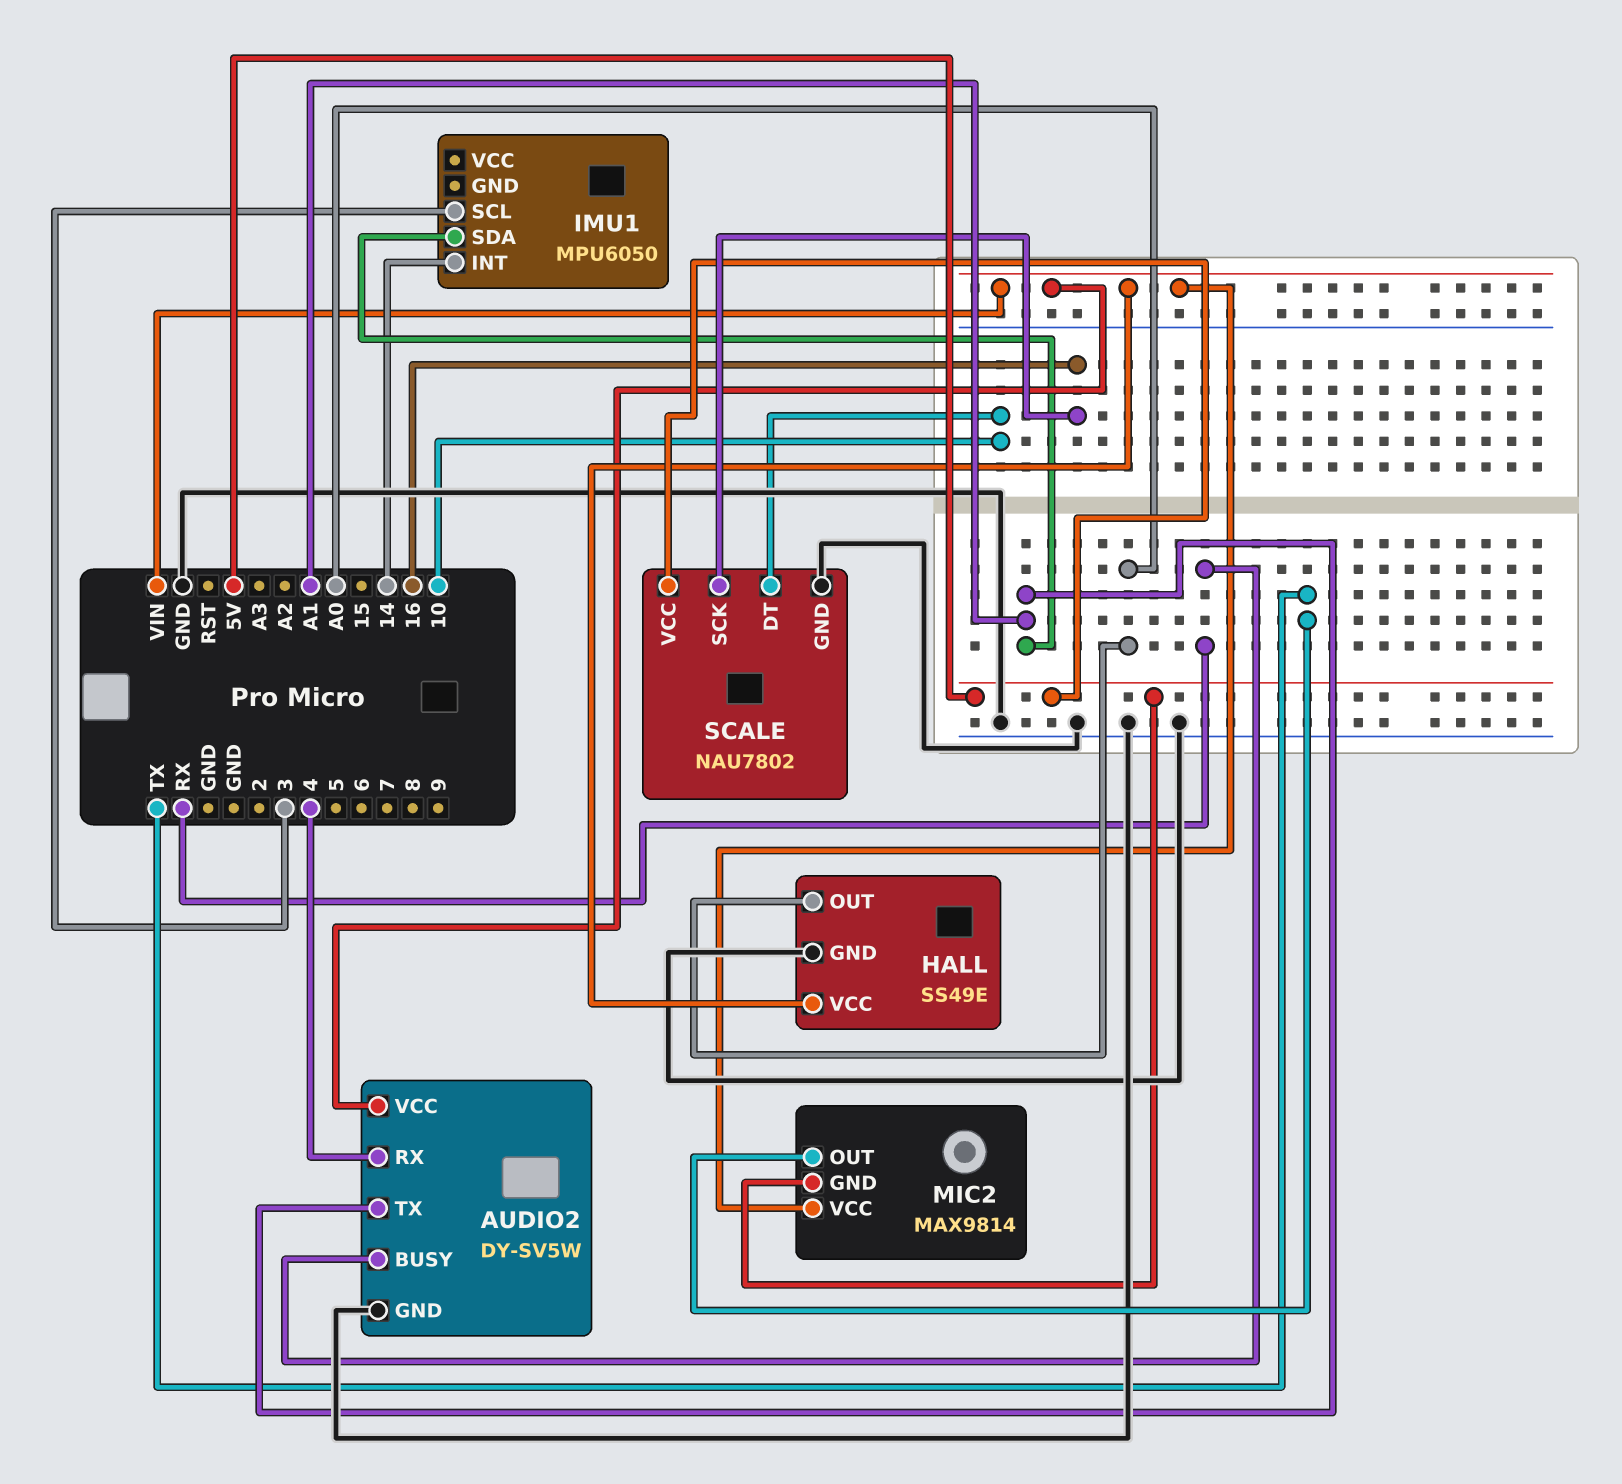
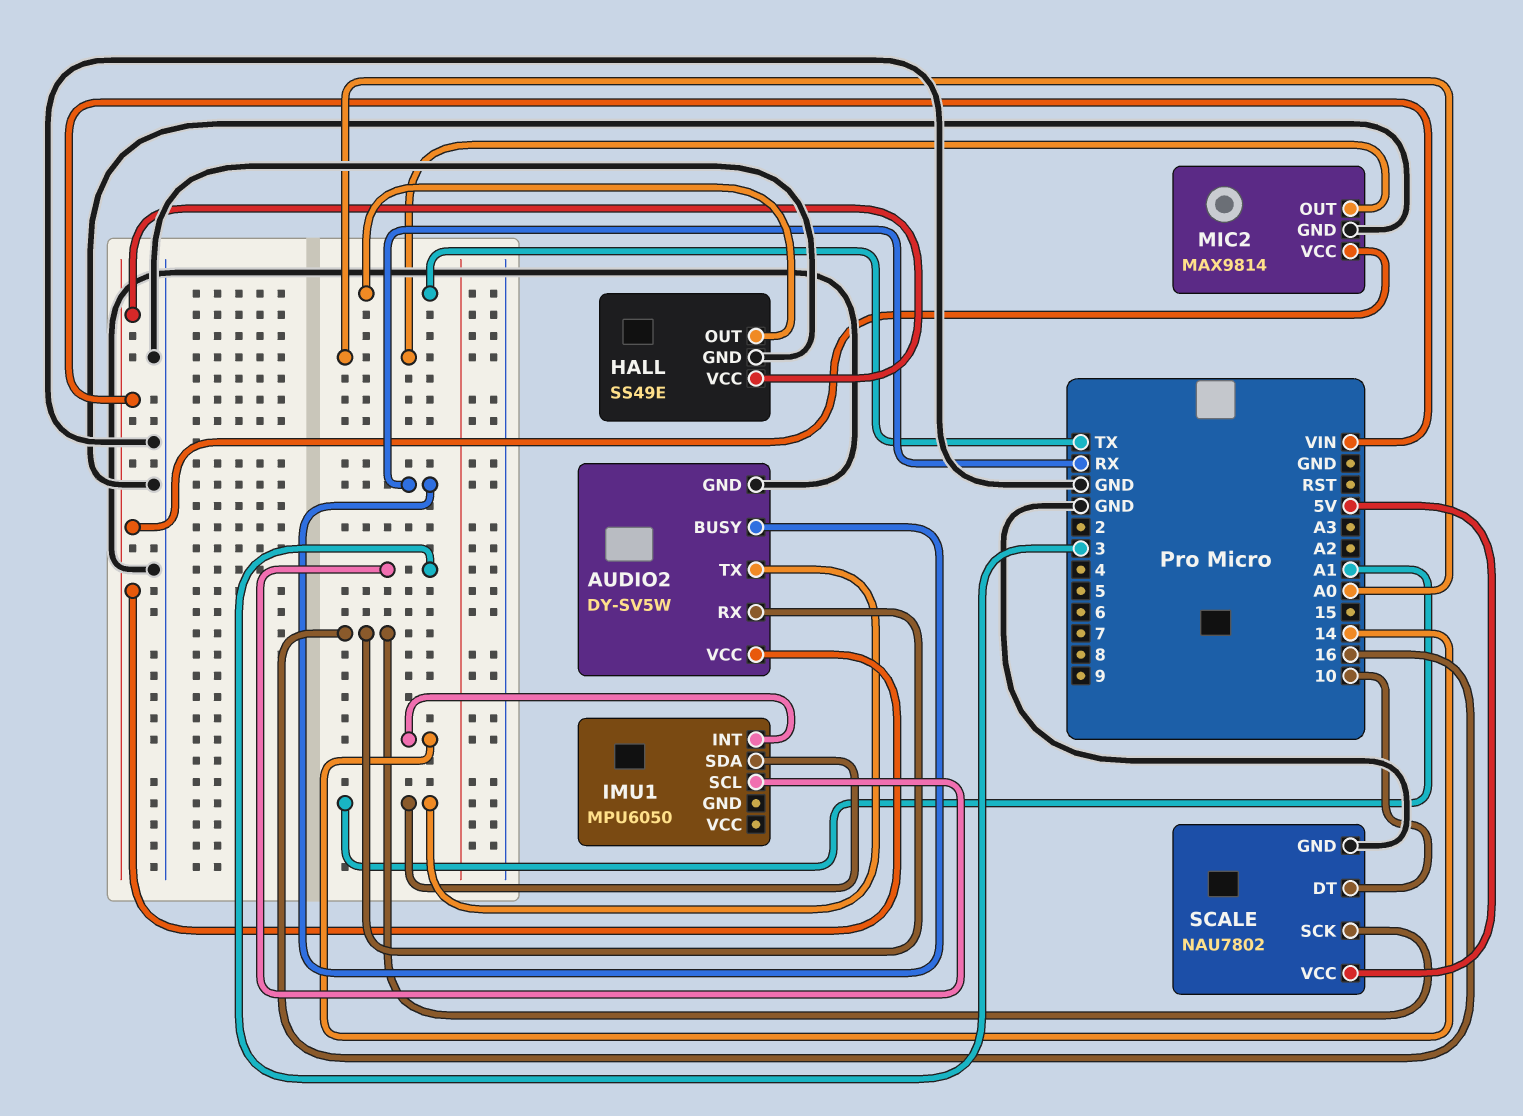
AUDIO2 pin RX: 4 -> 16
HALL pin OUT: A0 -> TX
MIC2 pin GND: 5V -> GND
MIC2 pin OUT: TX -> A0

